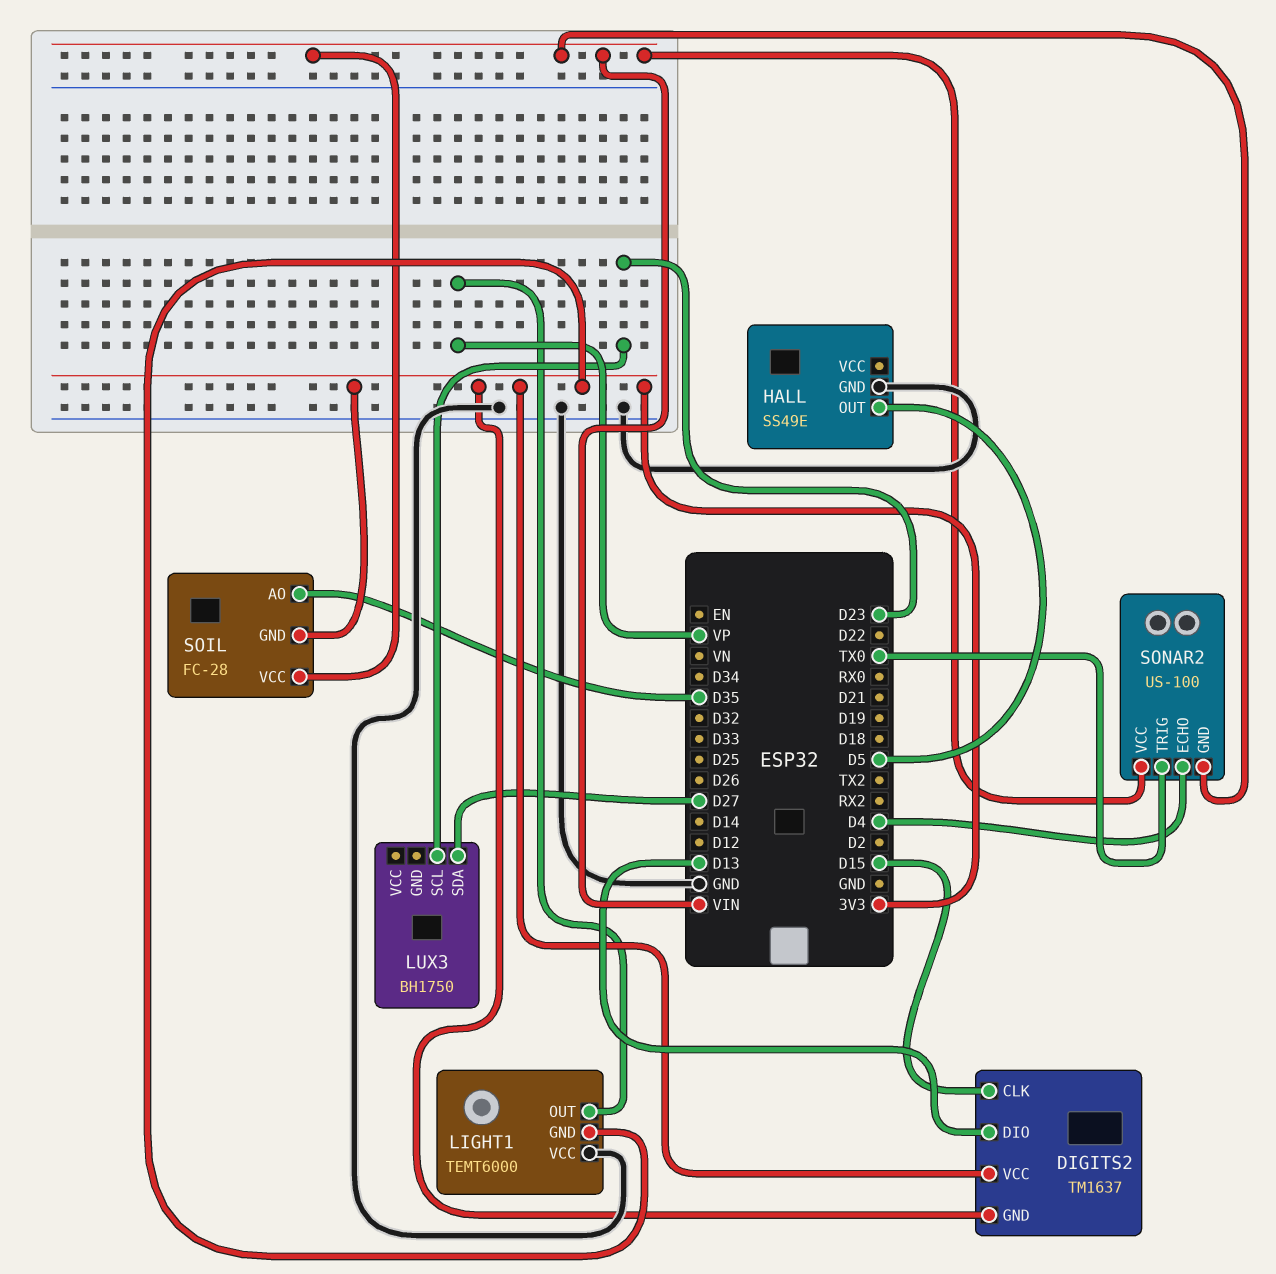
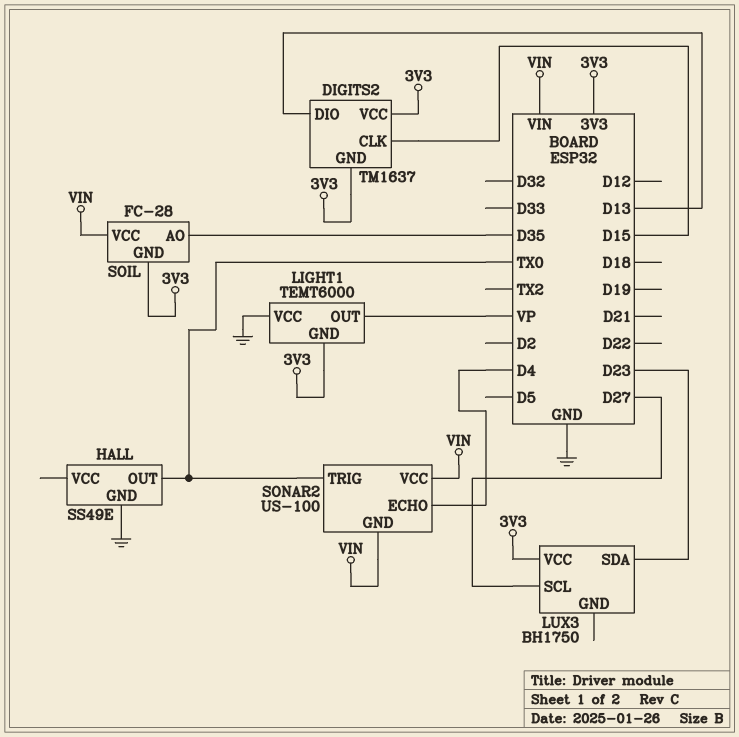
HALL pin OUT: D5 -> TX0
LUX3 pin SCL: D23 -> D27
LUX3 pin SDA: D27 -> D23
LUX3 pin VCC: none -> 3V3

